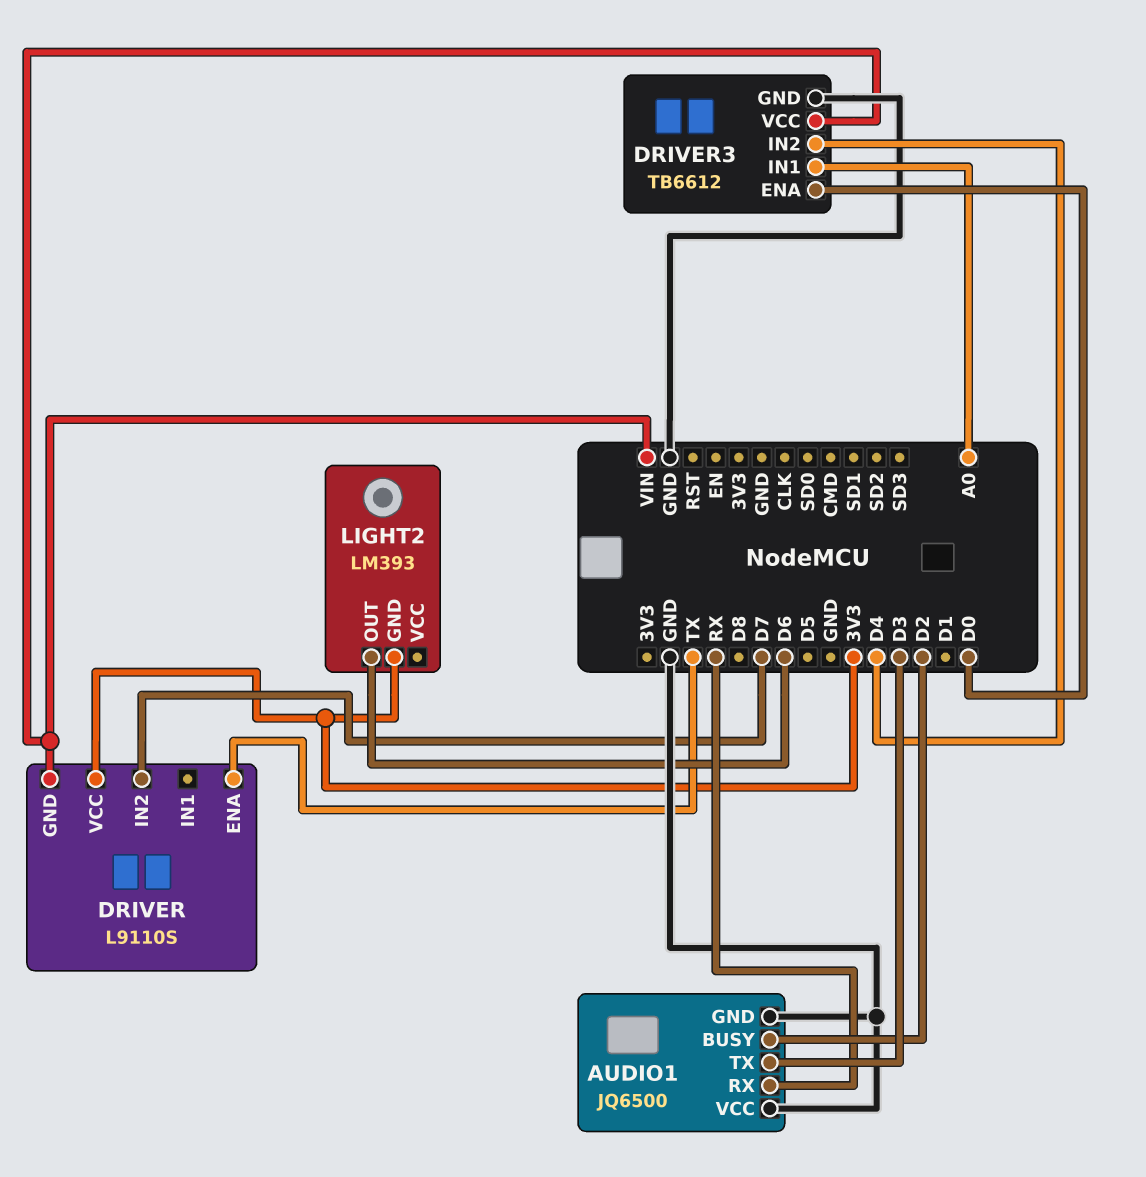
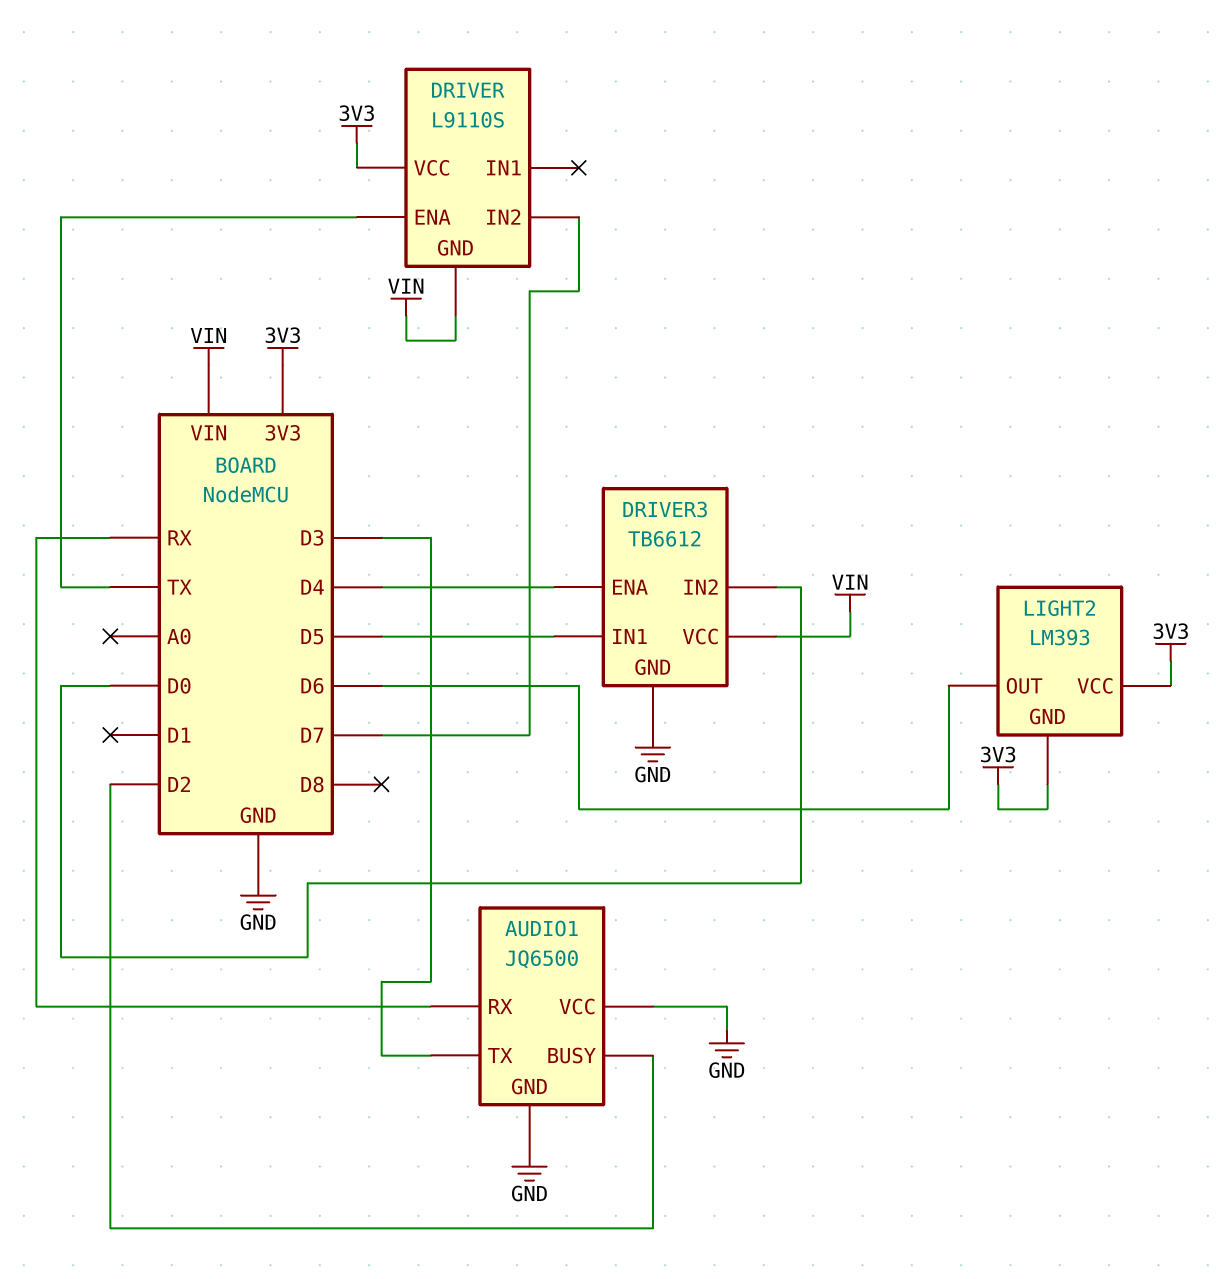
DRIVER3 pin ENA: D0 -> D4
DRIVER3 pin IN1: A0 -> D5
DRIVER3 pin IN2: D4 -> D0
LIGHT2 pin VCC: none -> 3V3

